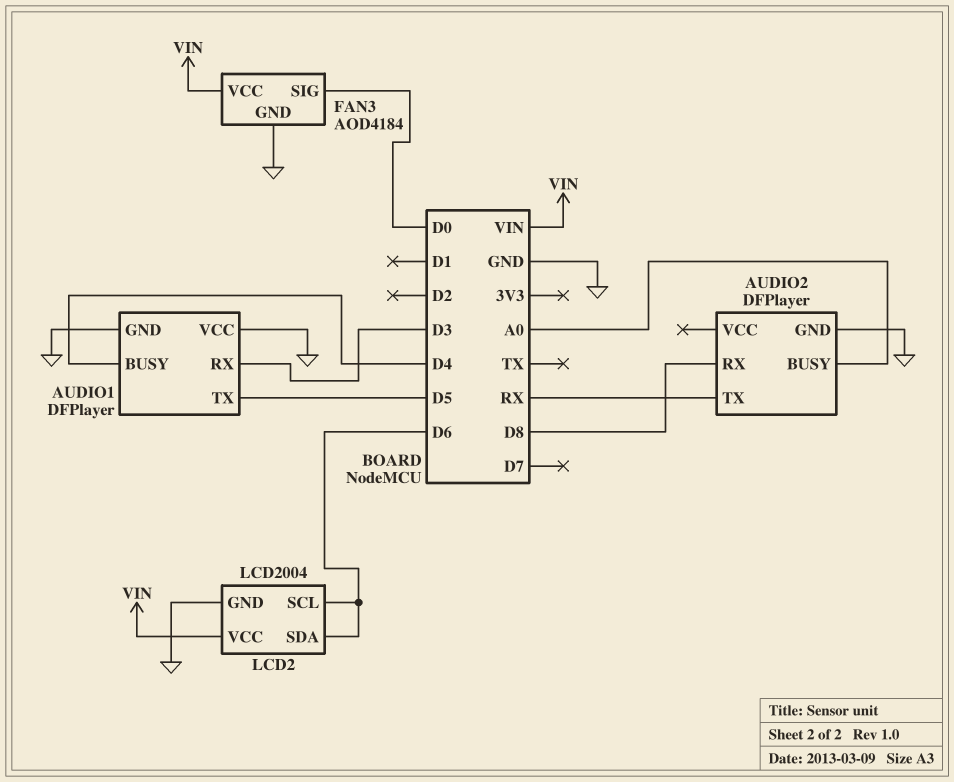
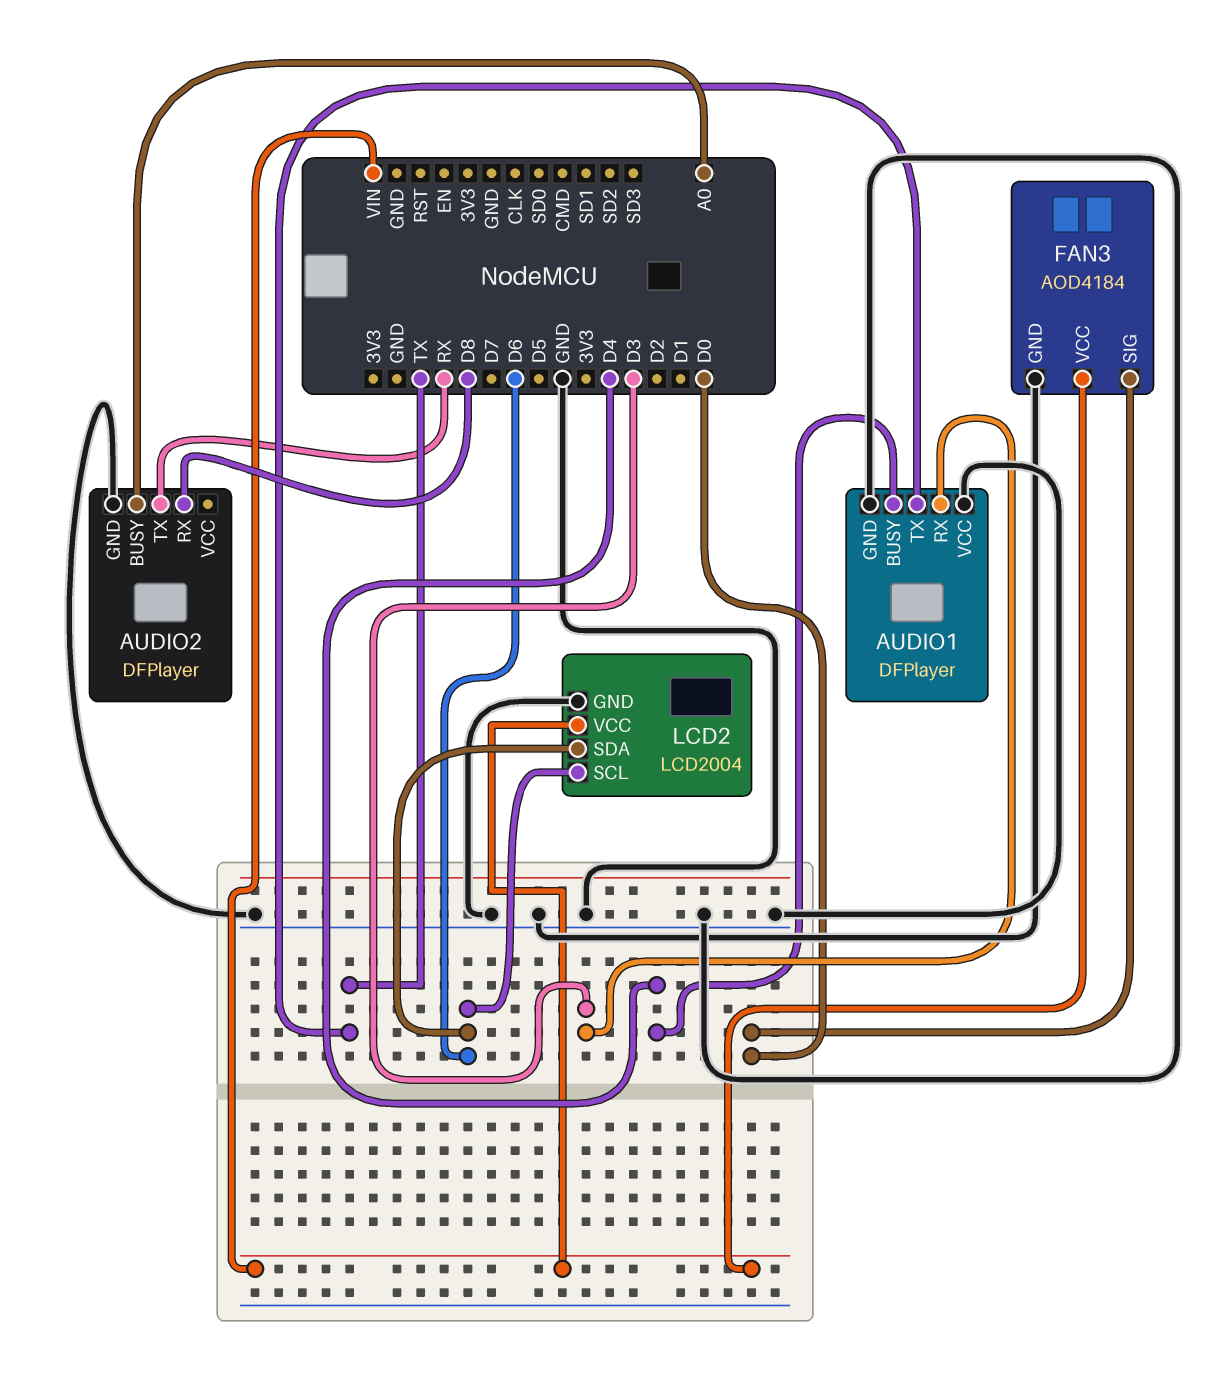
AUDIO1 pin TX: D5 -> TX

